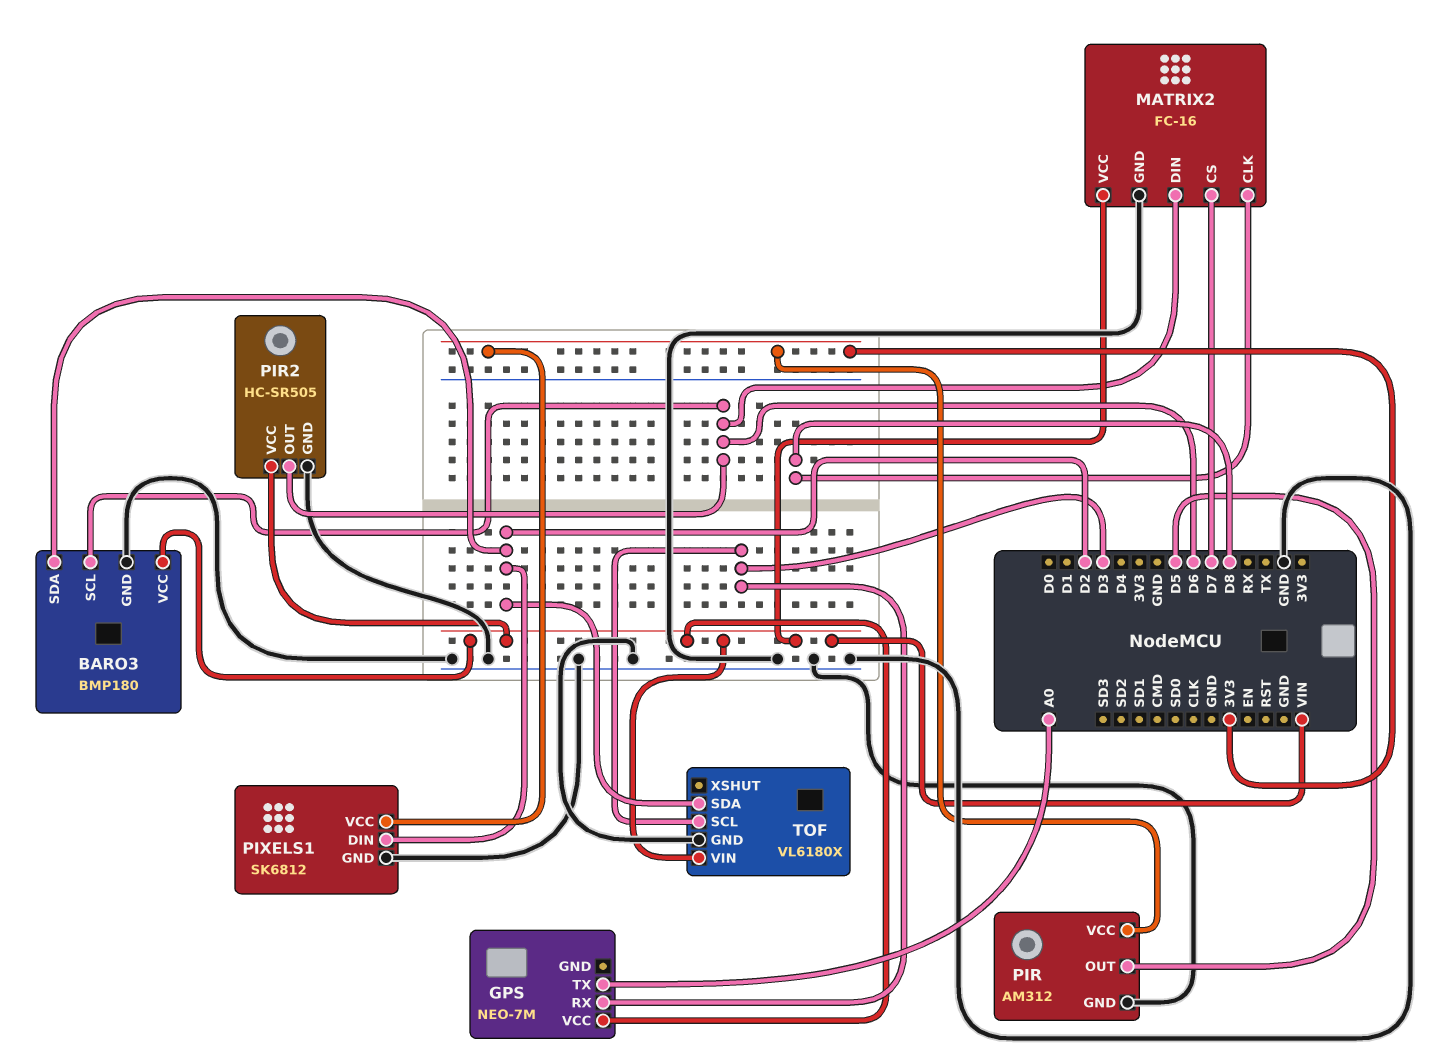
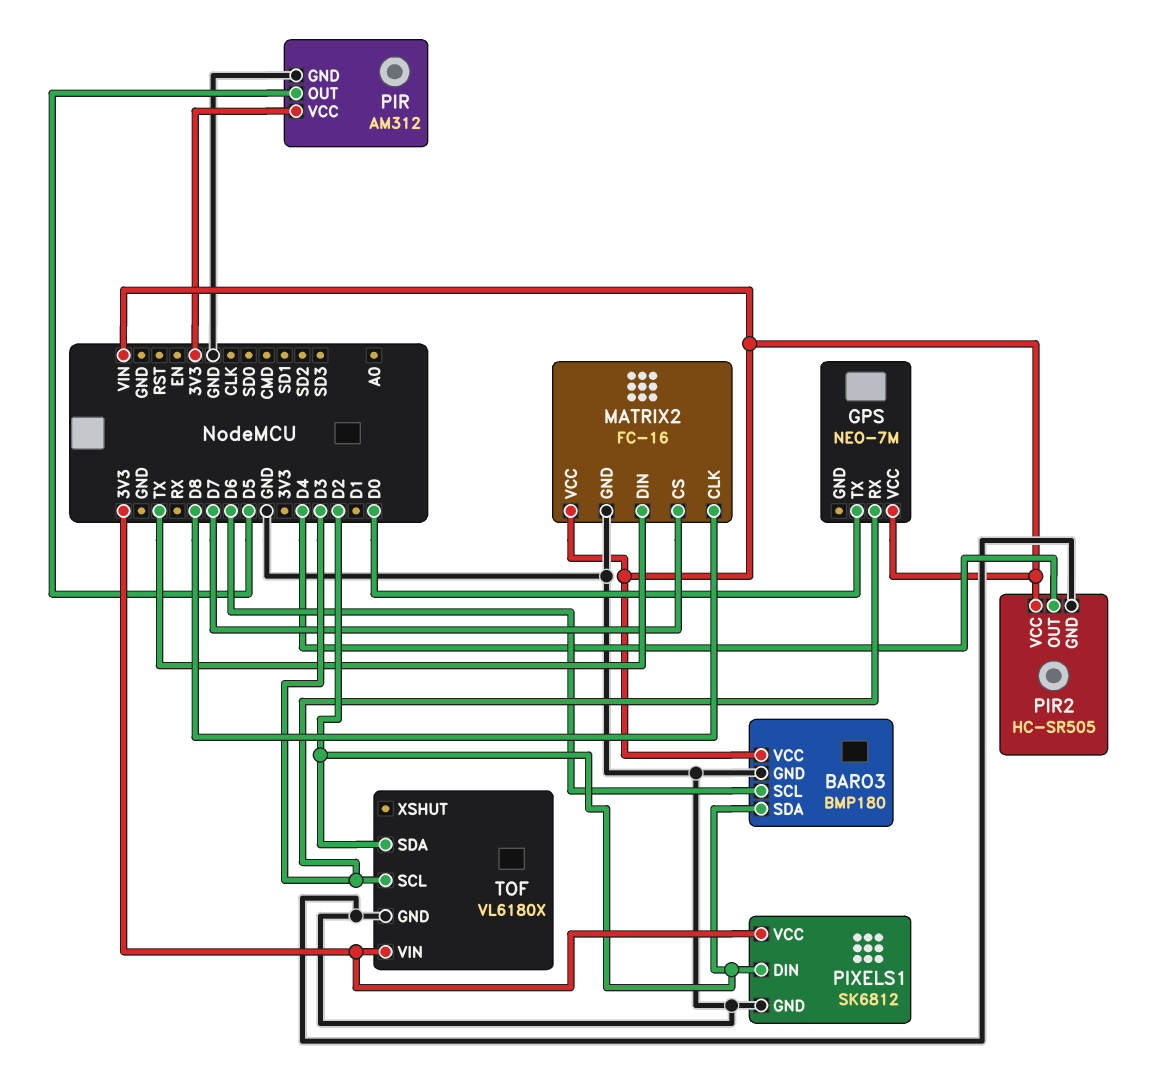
GPS pin TX: A0 -> D0
MATRIX2 pin DIN: D6 -> TX
PIR2 pin OUT: D6 -> D4
TOF pin VIN: VIN -> 3V3

